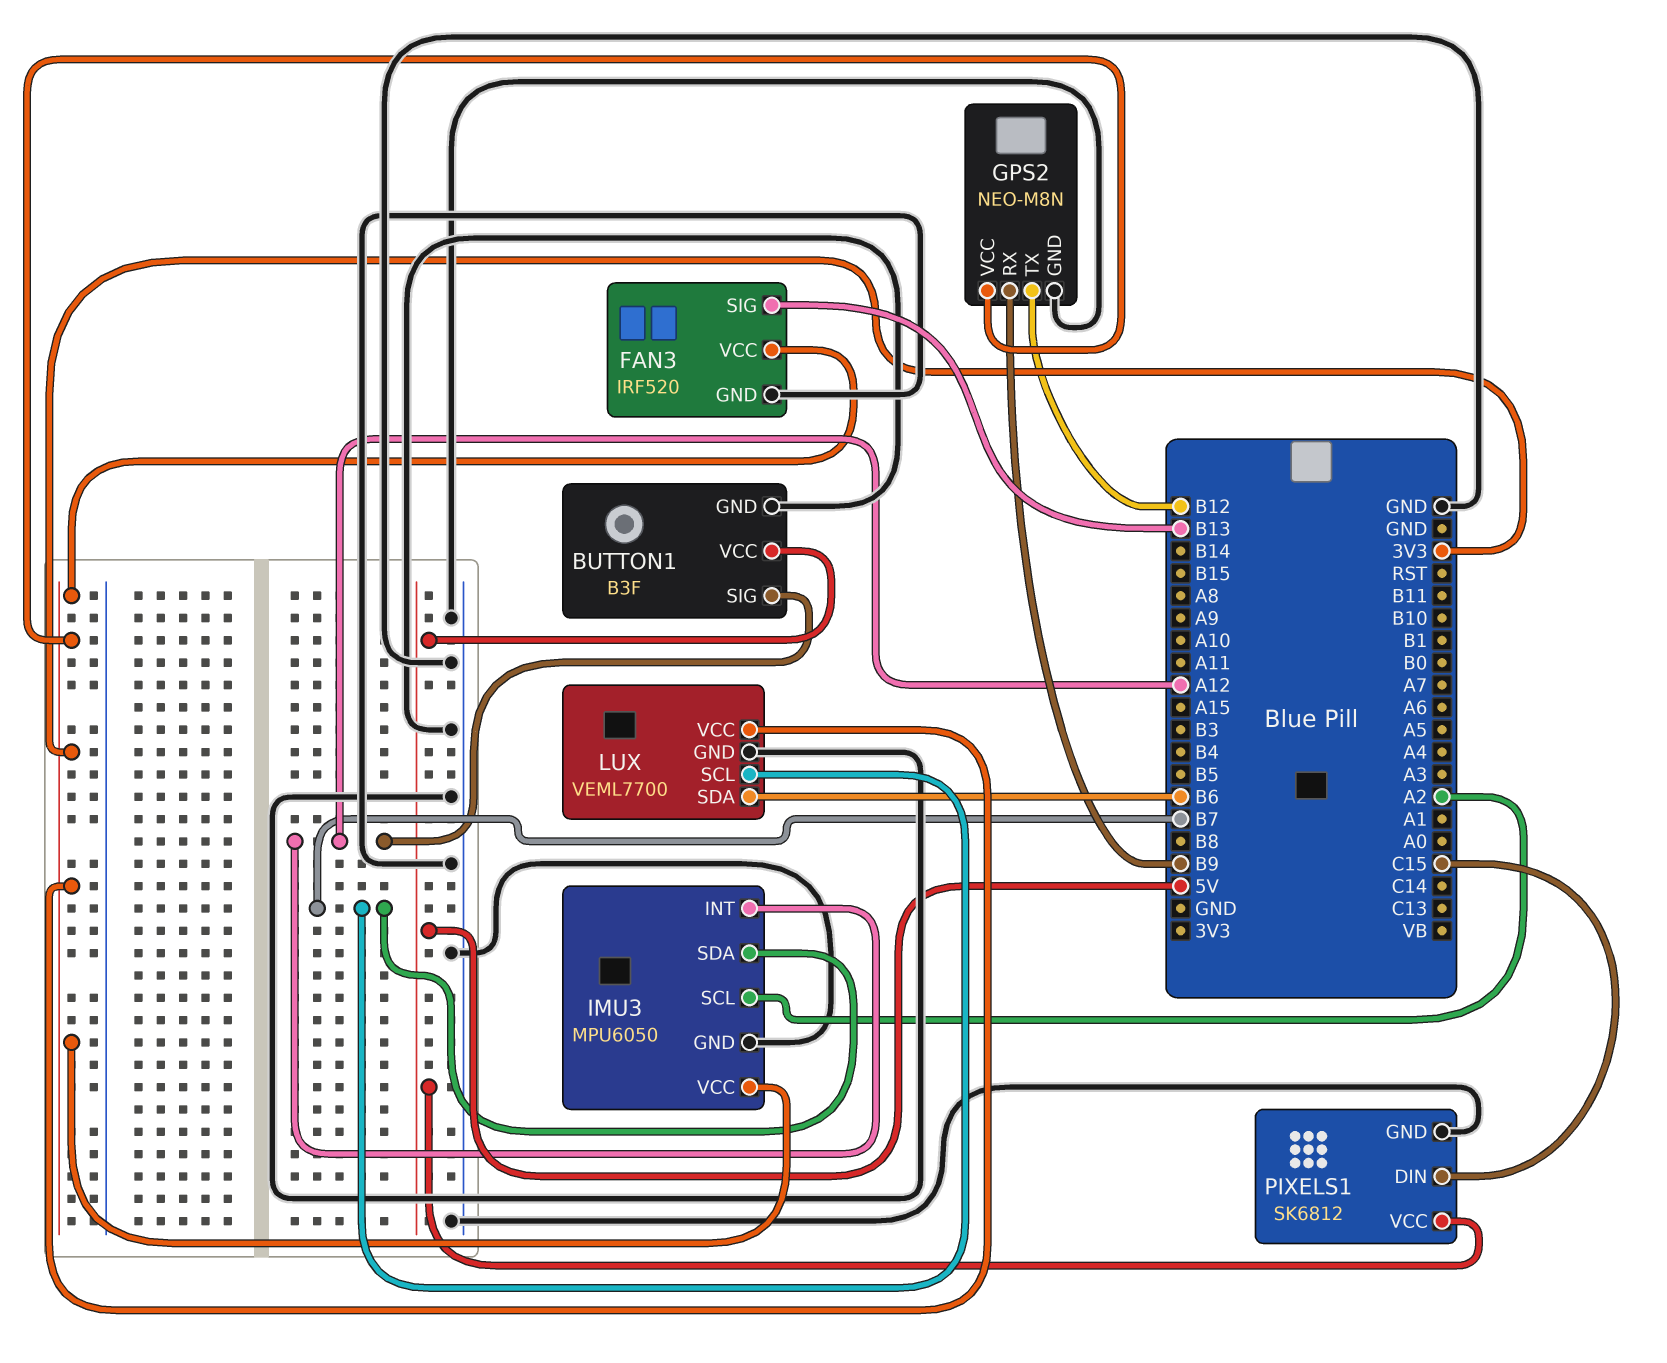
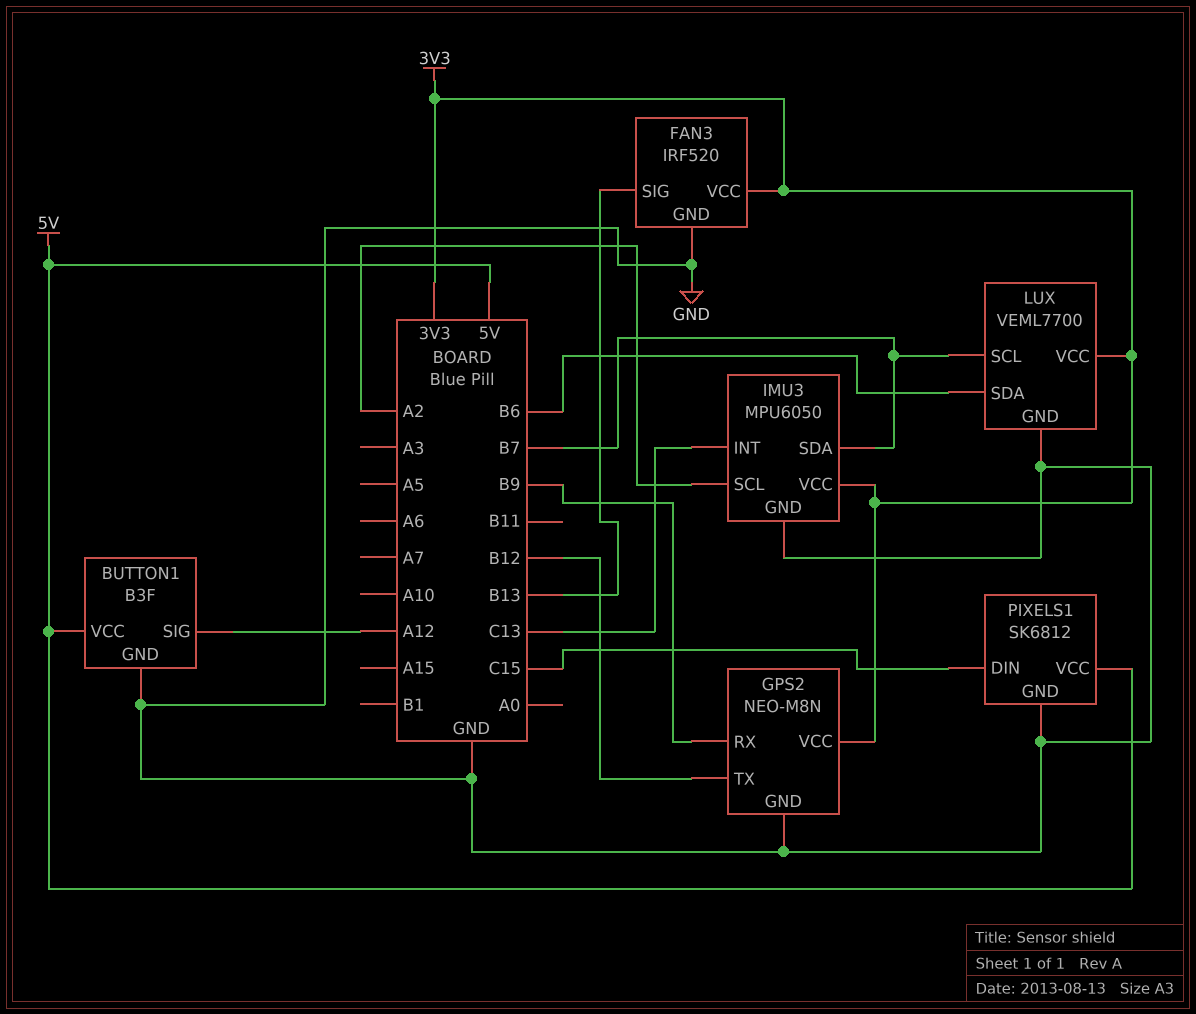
IMU3 pin INT: A12 -> C13

